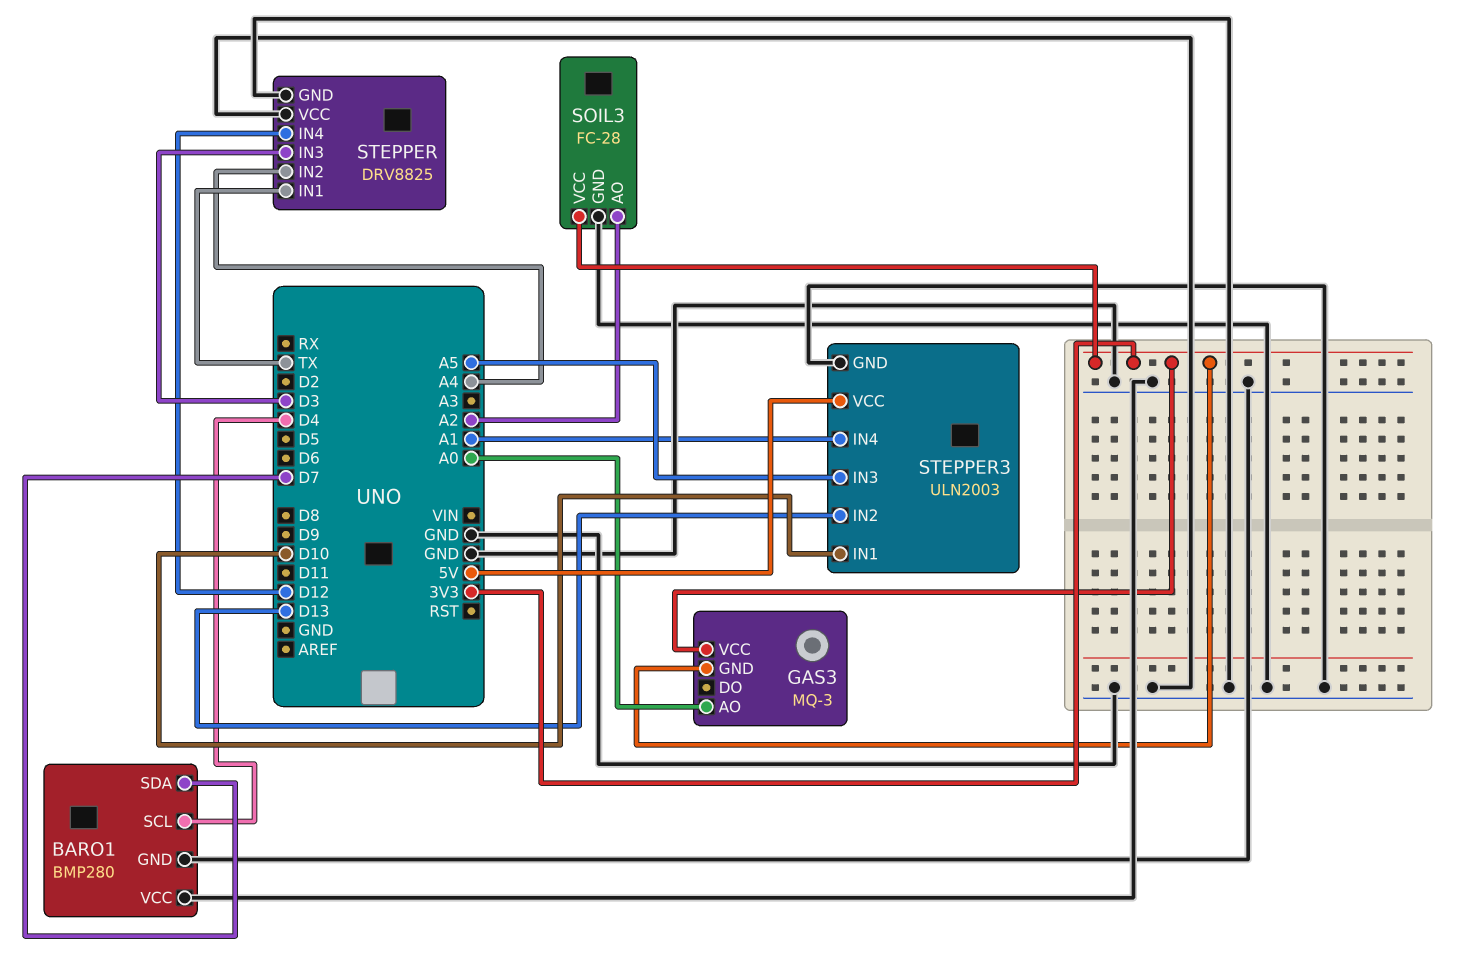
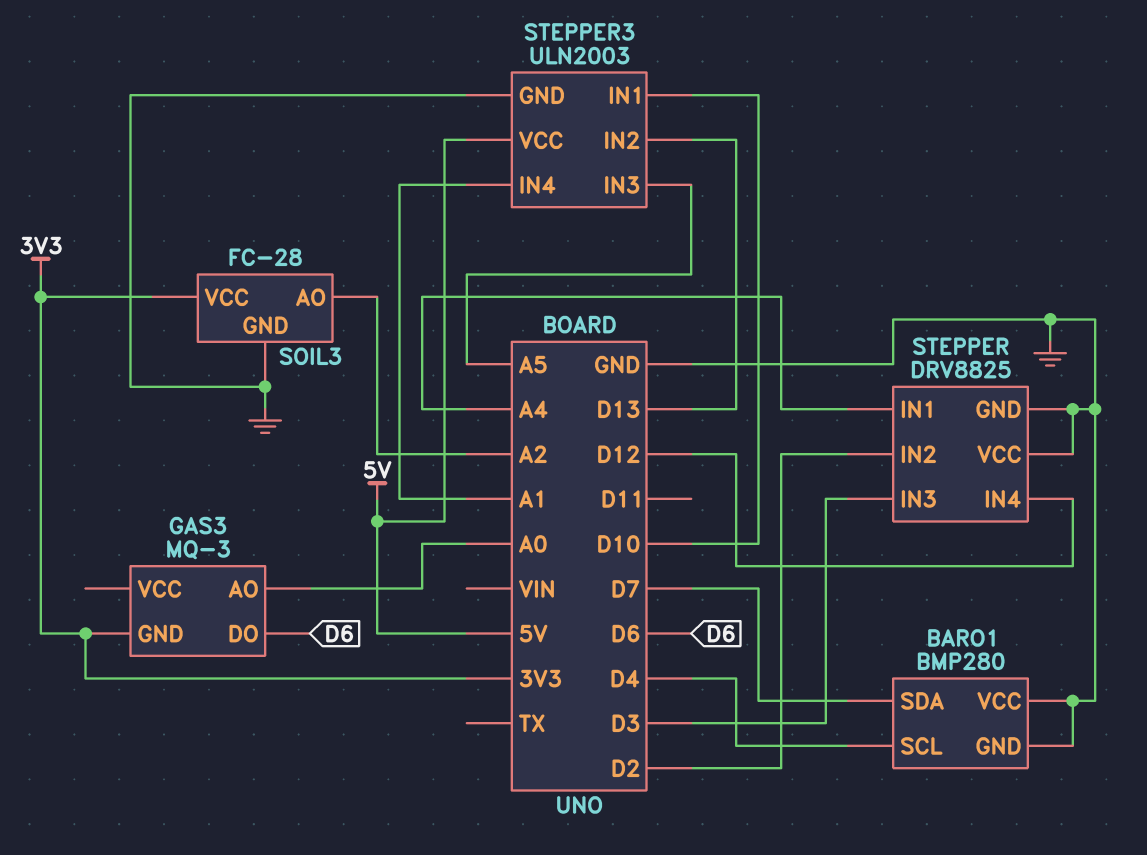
GAS3 pin DO: none -> D6
GAS3 pin VCC: 3V3 -> none
STEPPER pin IN1: TX -> A4
STEPPER pin IN2: A4 -> D2

